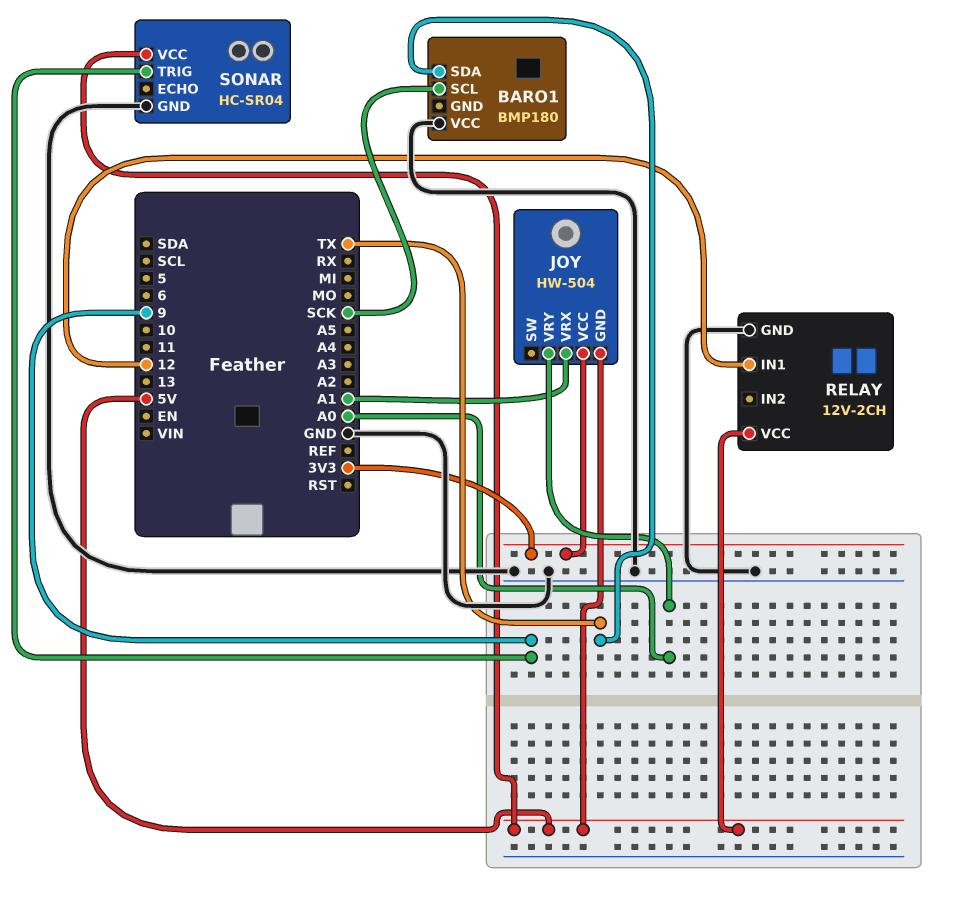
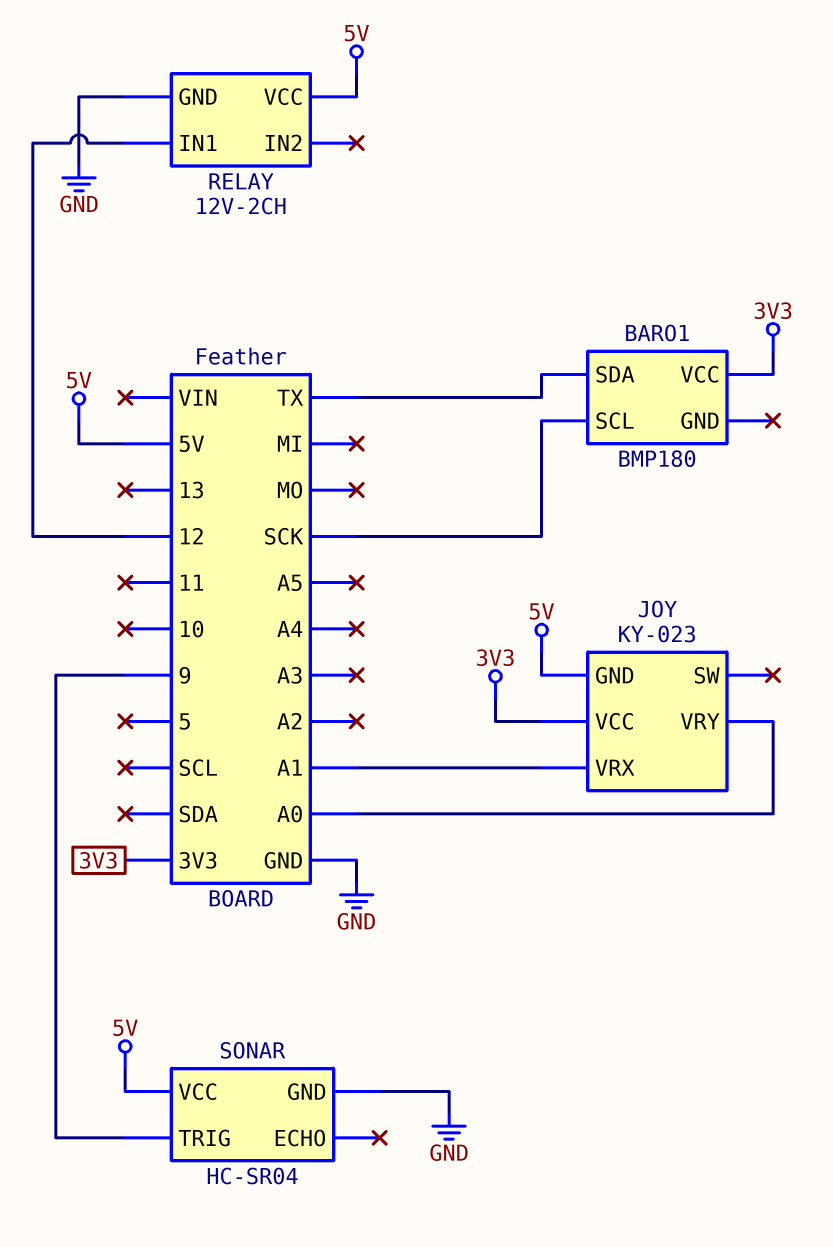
BARO1 pin VCC: GND -> 3V3
JOY: HW-504 -> KY-023

